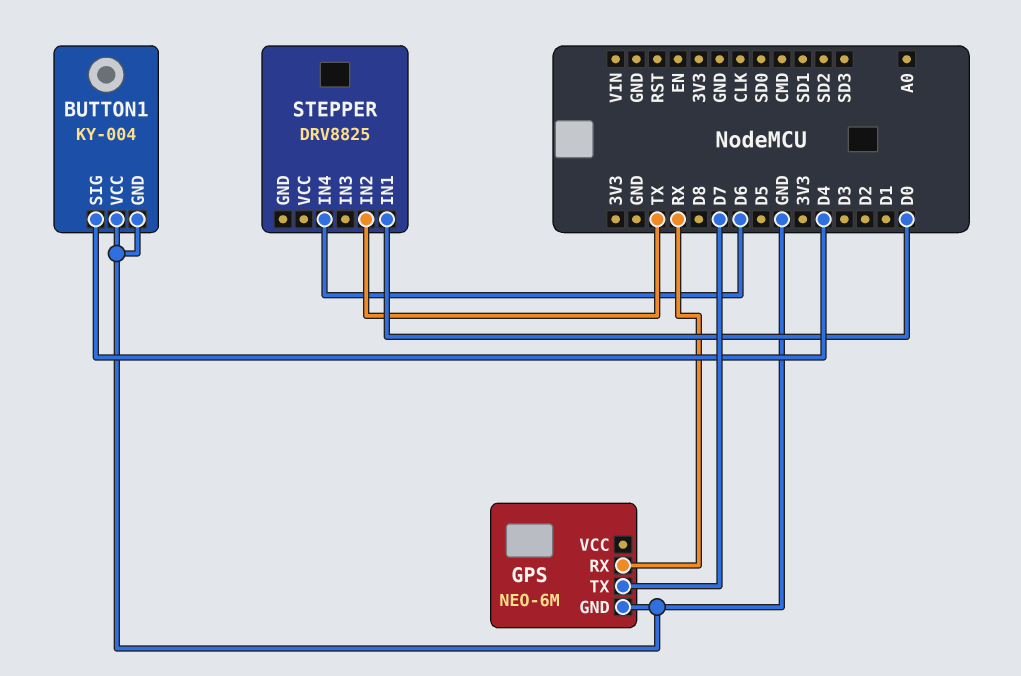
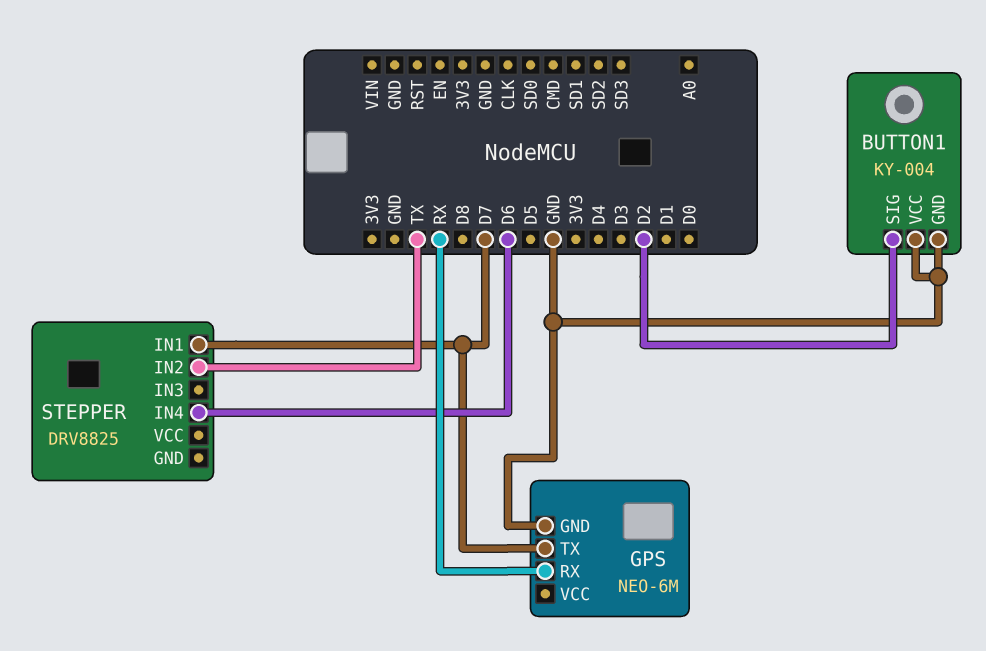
BUTTON1 pin SIG: D4 -> D2
STEPPER pin IN1: D0 -> D7

